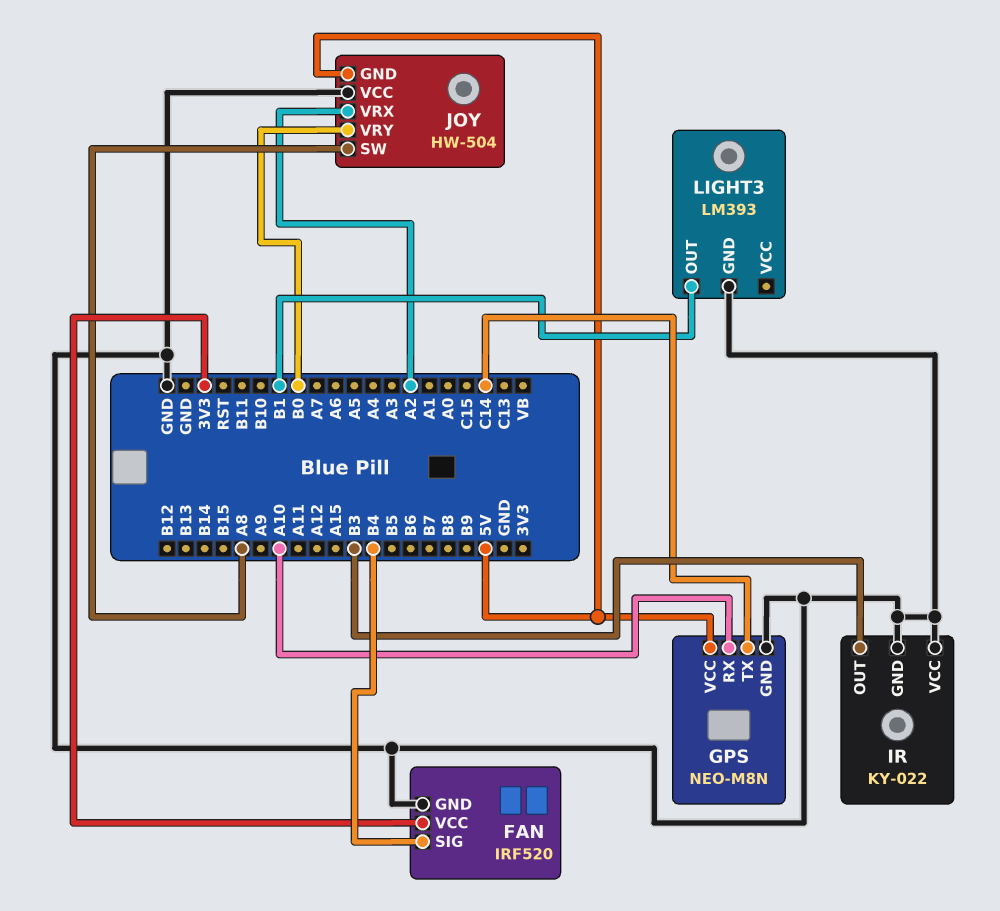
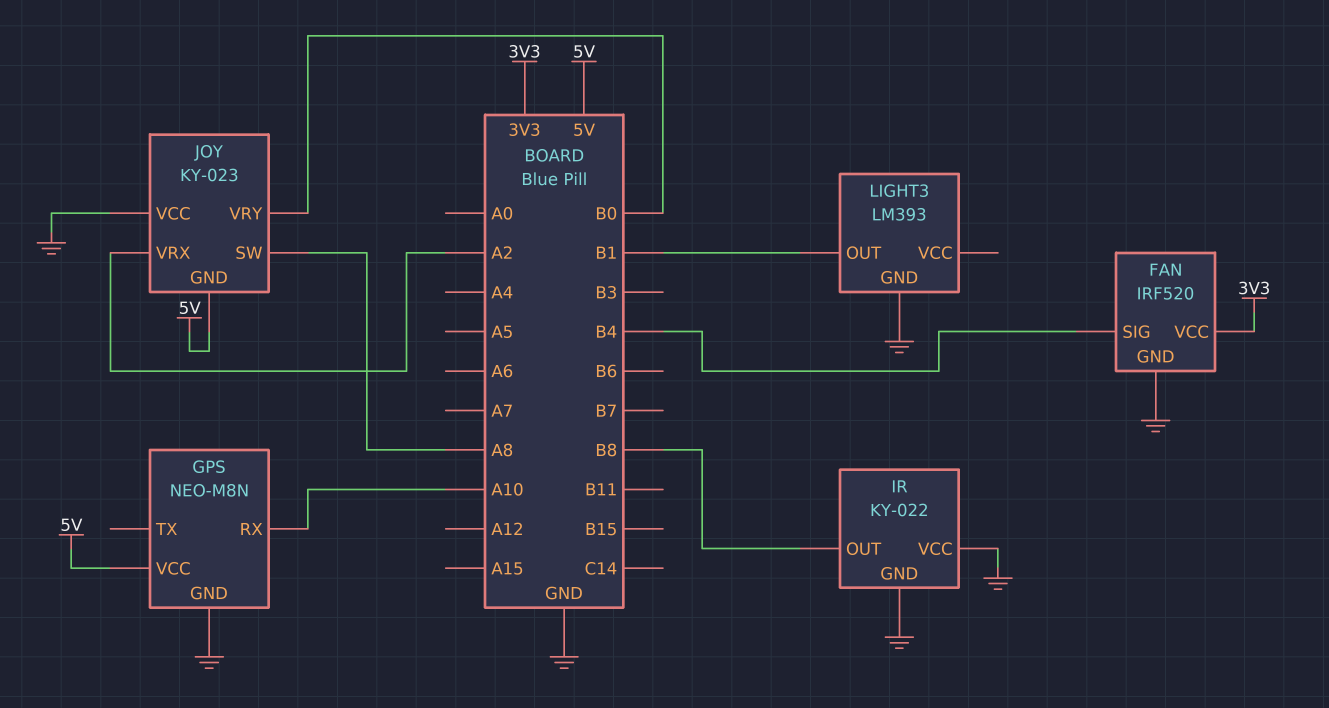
GPS pin TX: C14 -> none
IR pin OUT: B3 -> B8
JOY: HW-504 -> KY-023

